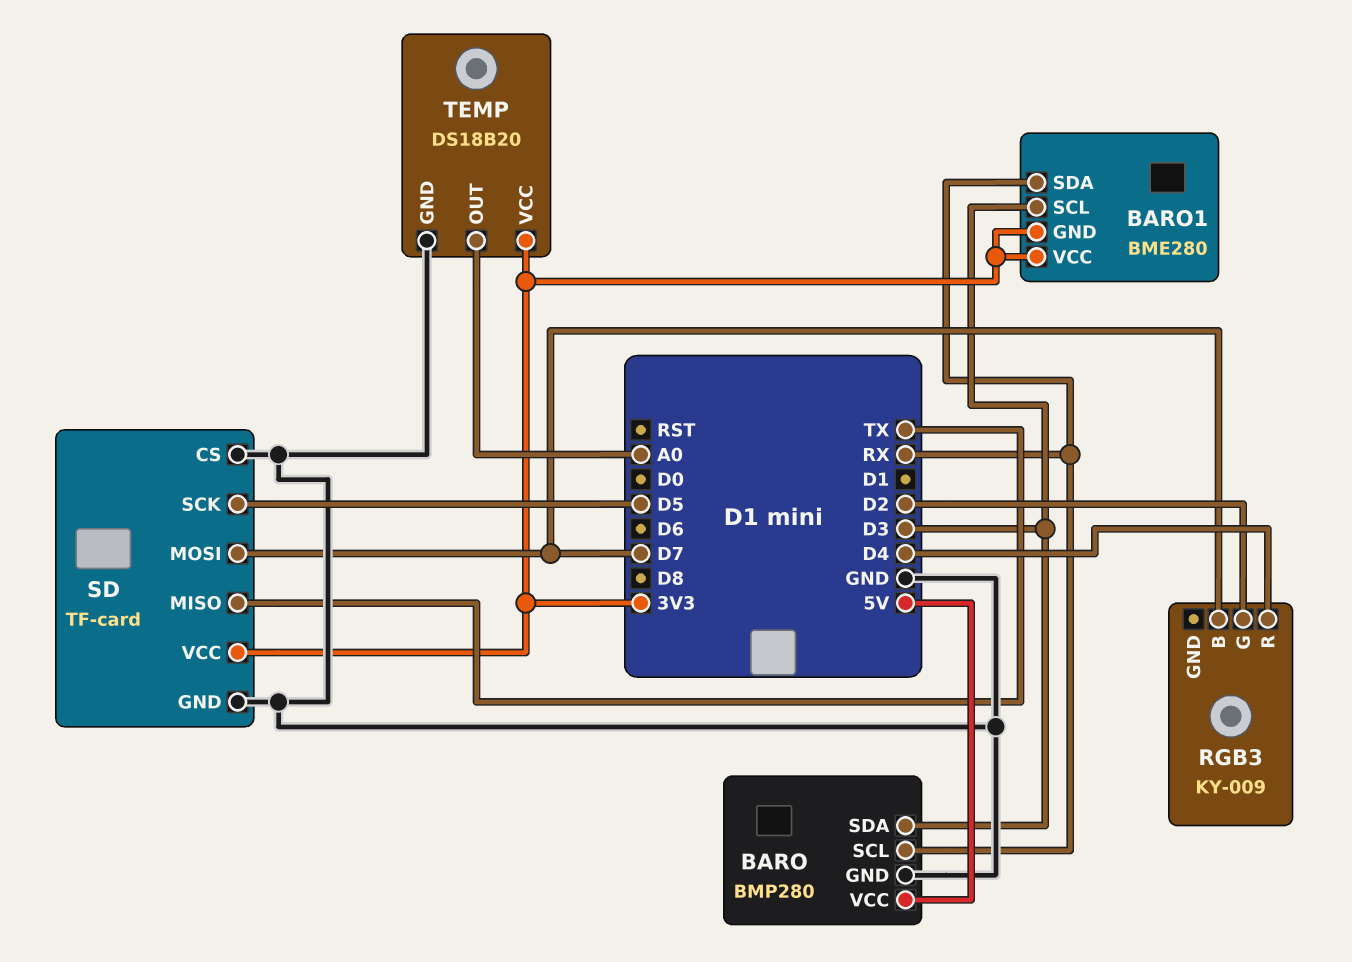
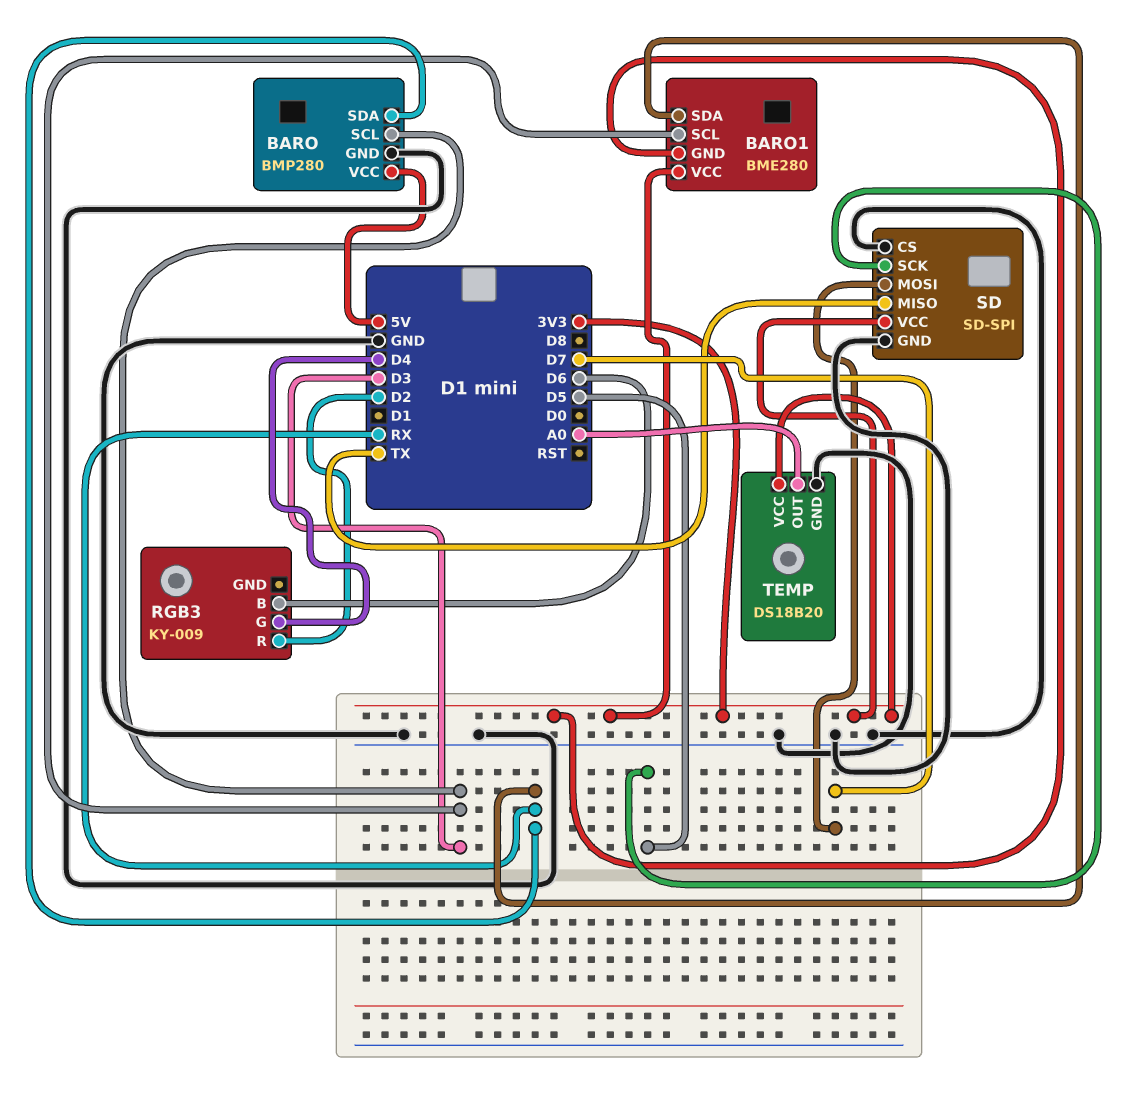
BARO pin SCL: RX -> D3
BARO pin SDA: D3 -> RX
RGB3 pin B: D7 -> D6
RGB3 pin G: D2 -> D4
RGB3 pin R: D4 -> D2
SD: TF-card -> SD-SPI

